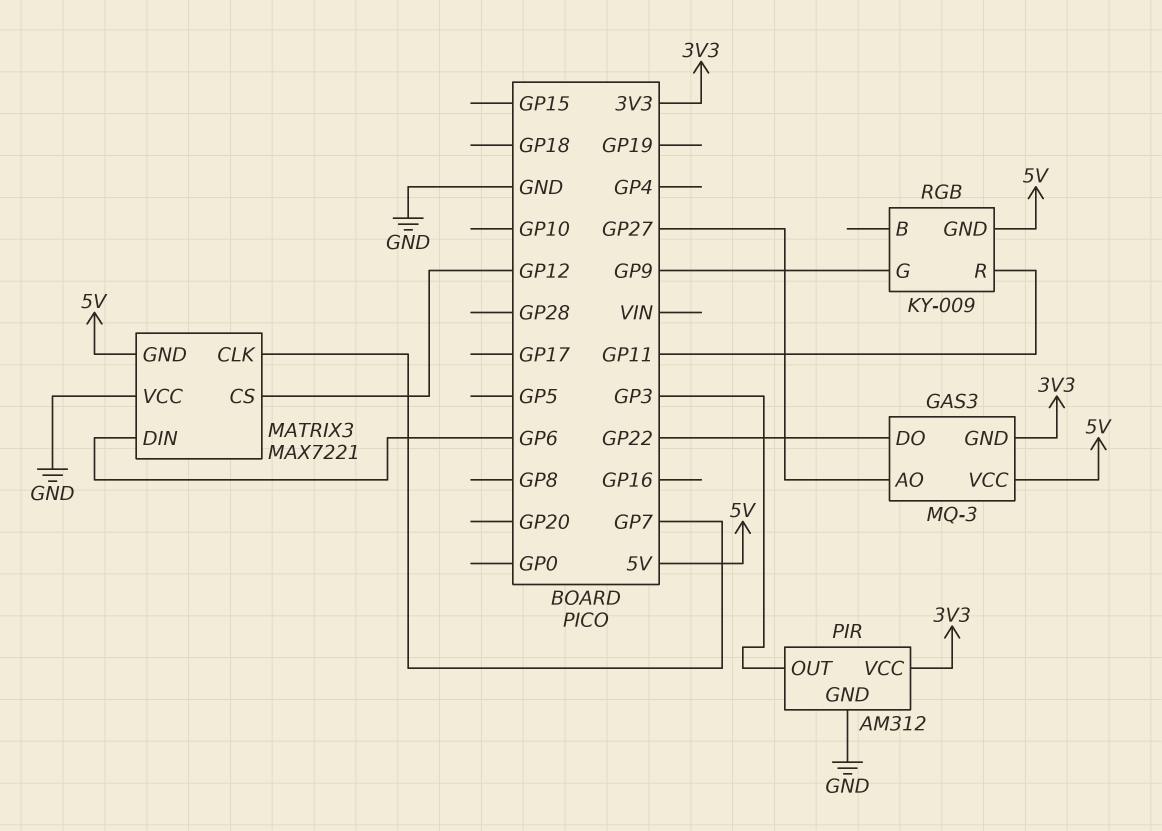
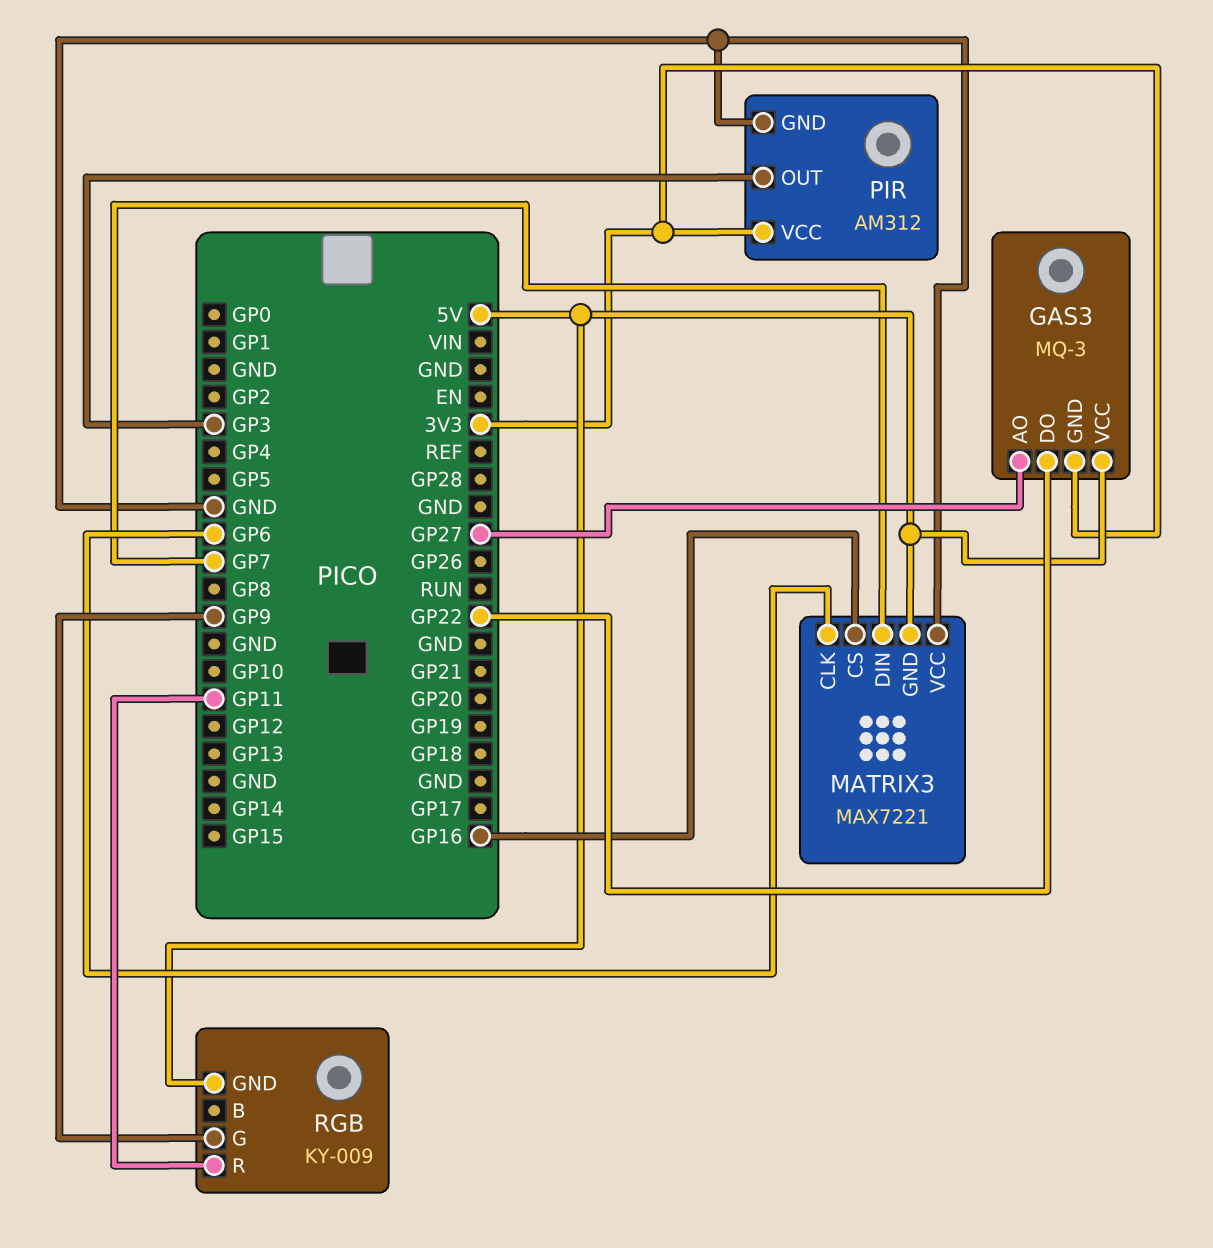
MATRIX3 pin CLK: GP7 -> GP6
MATRIX3 pin CS: GP12 -> GP16
MATRIX3 pin DIN: GP6 -> GP7

